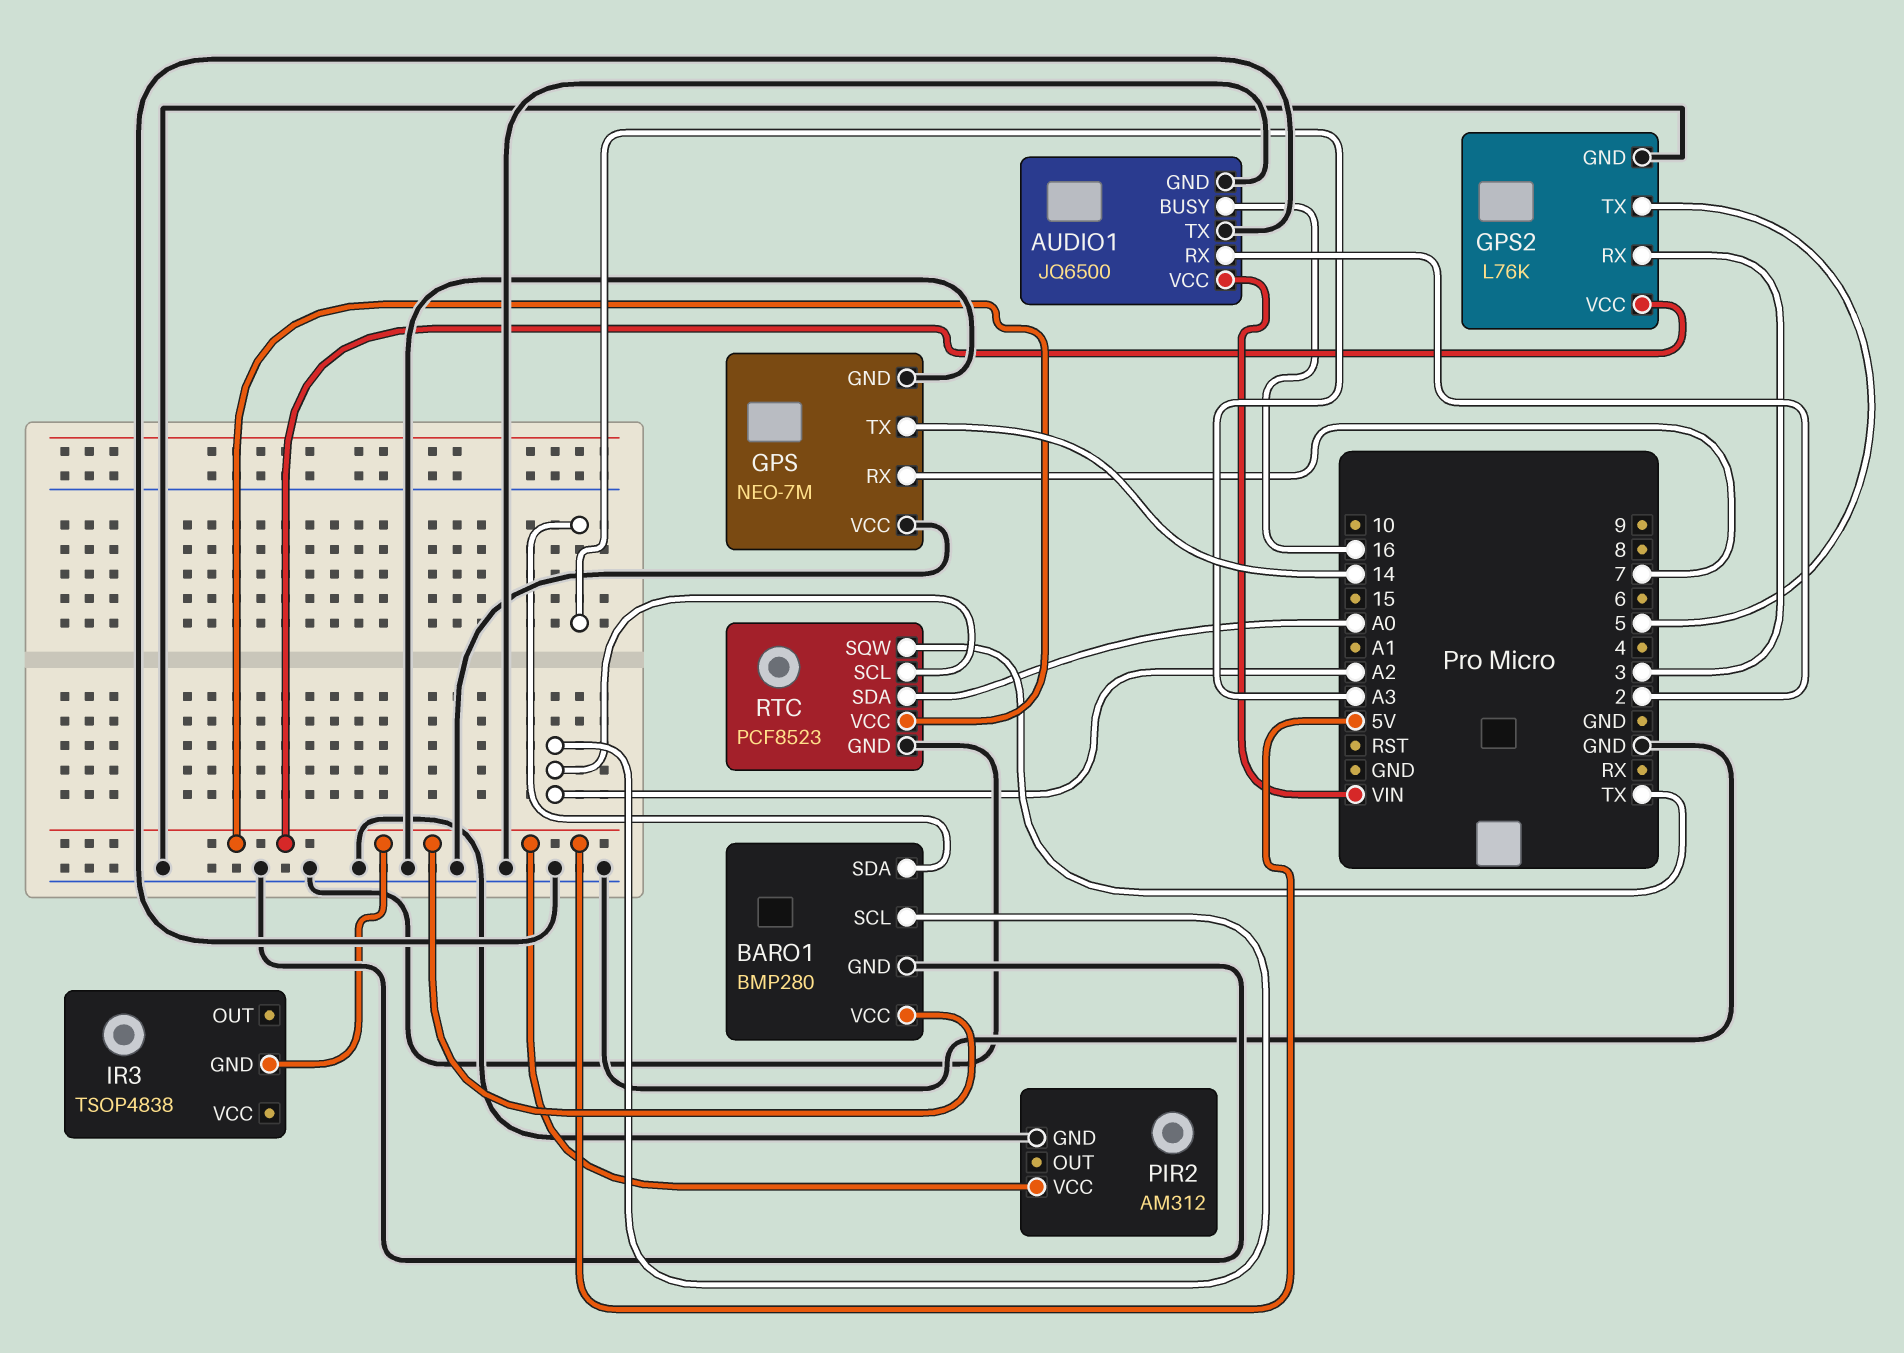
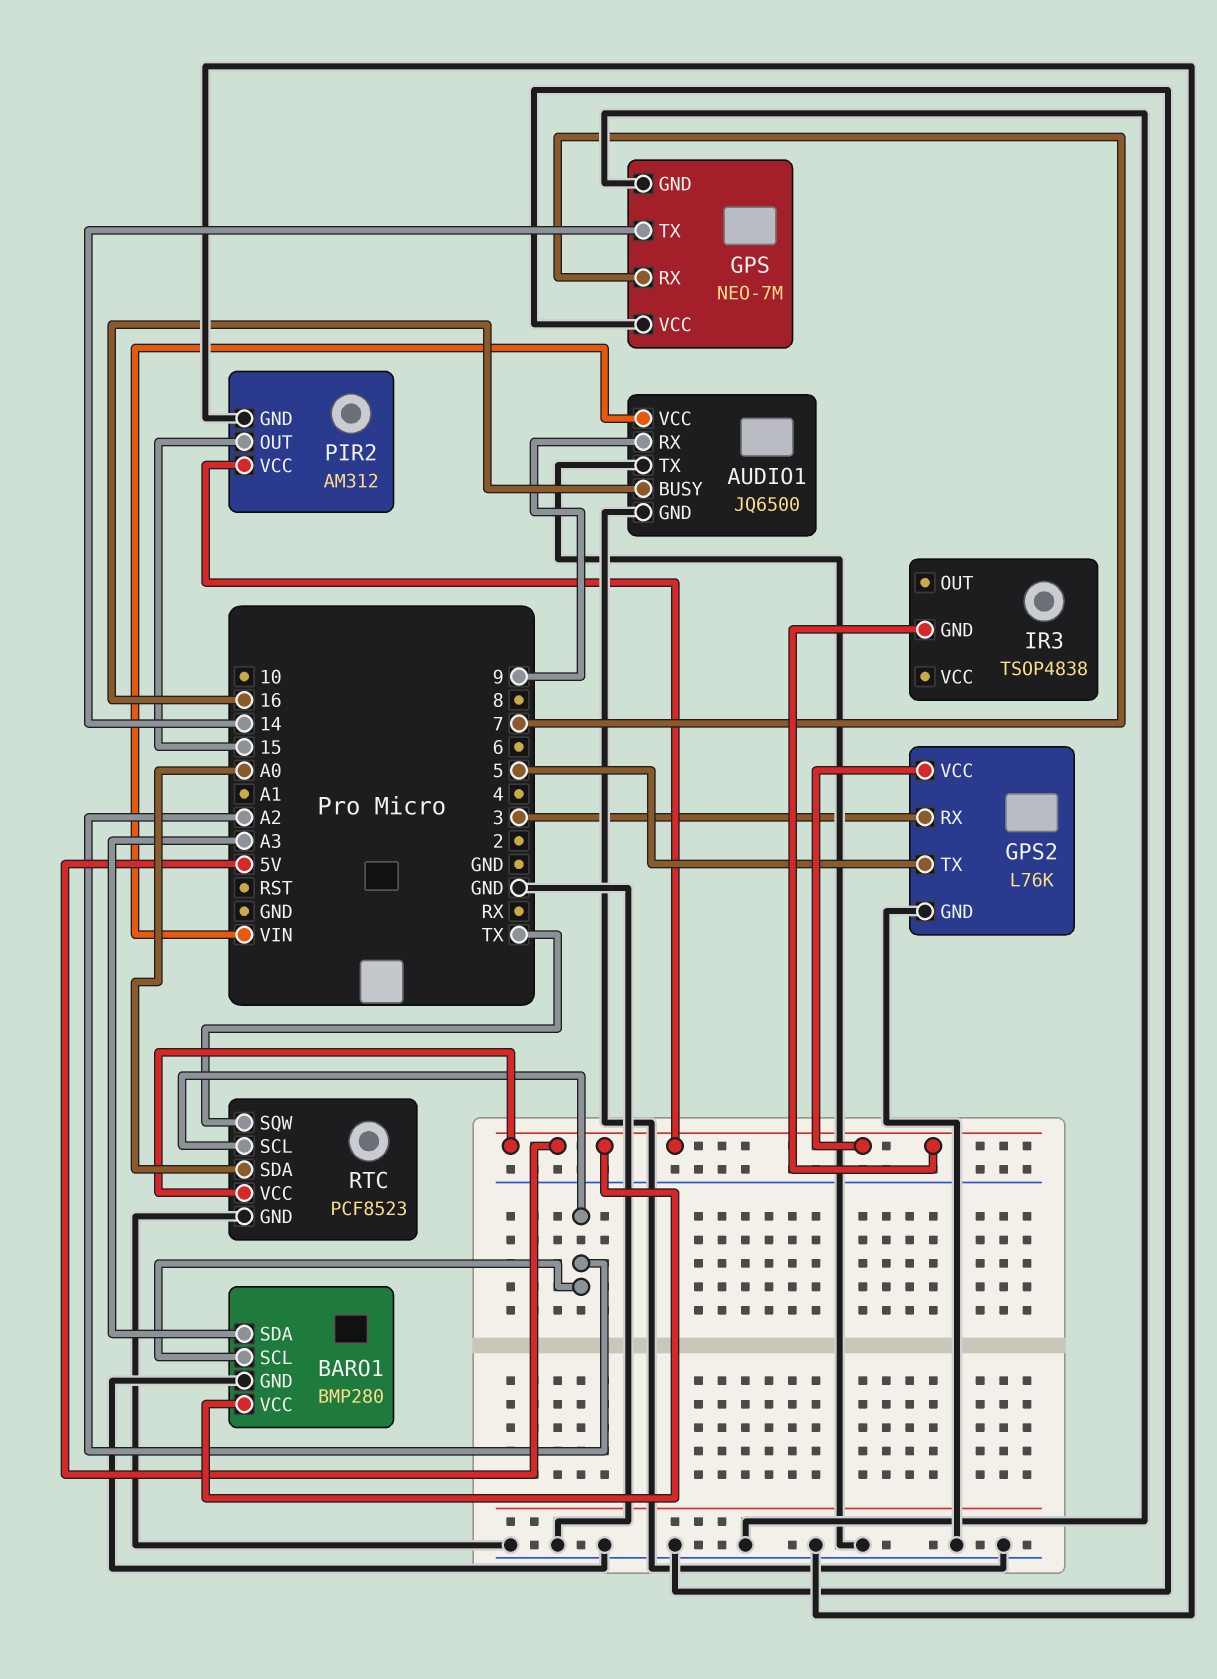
AUDIO1 pin RX: 2 -> 9
PIR2 pin OUT: none -> 15

